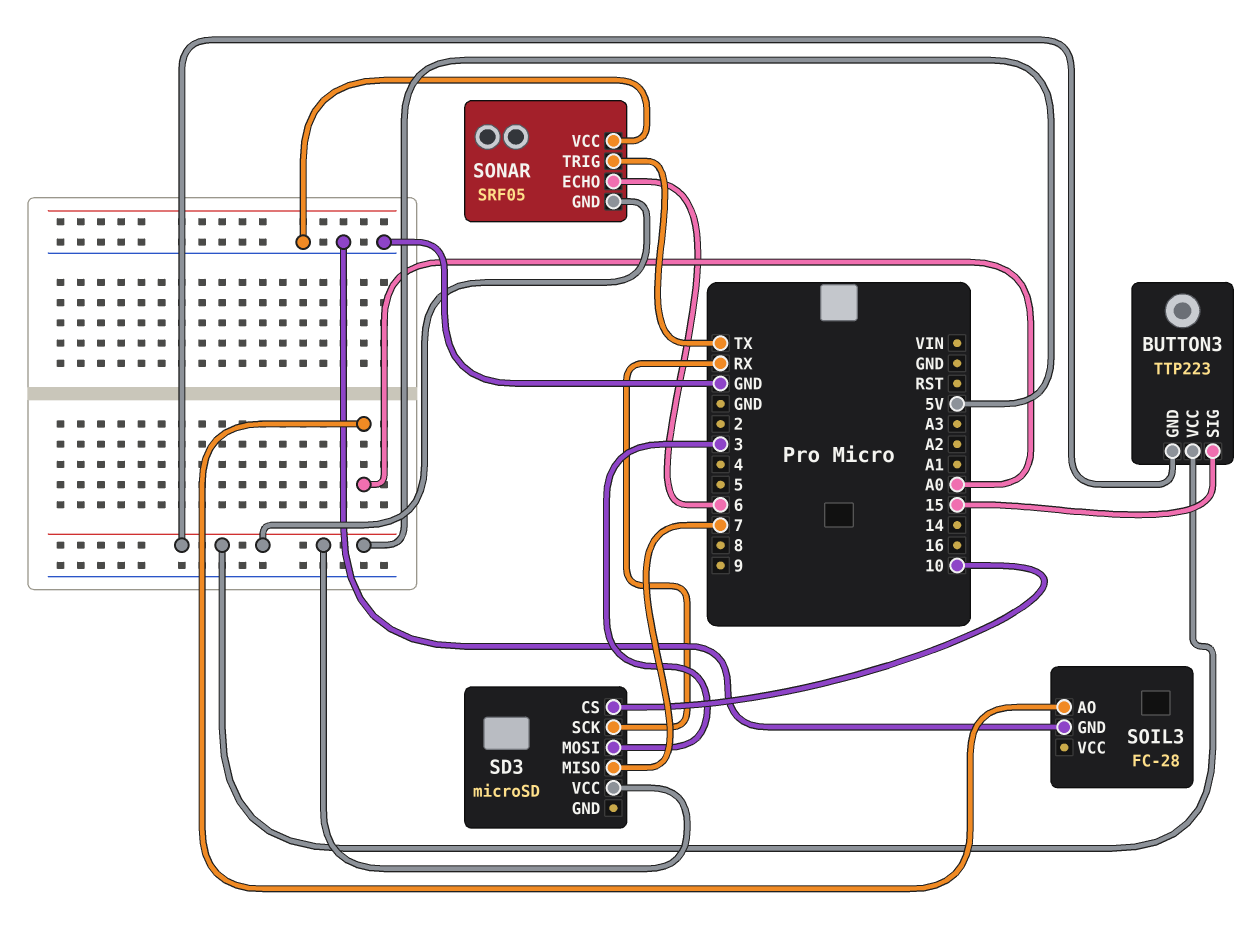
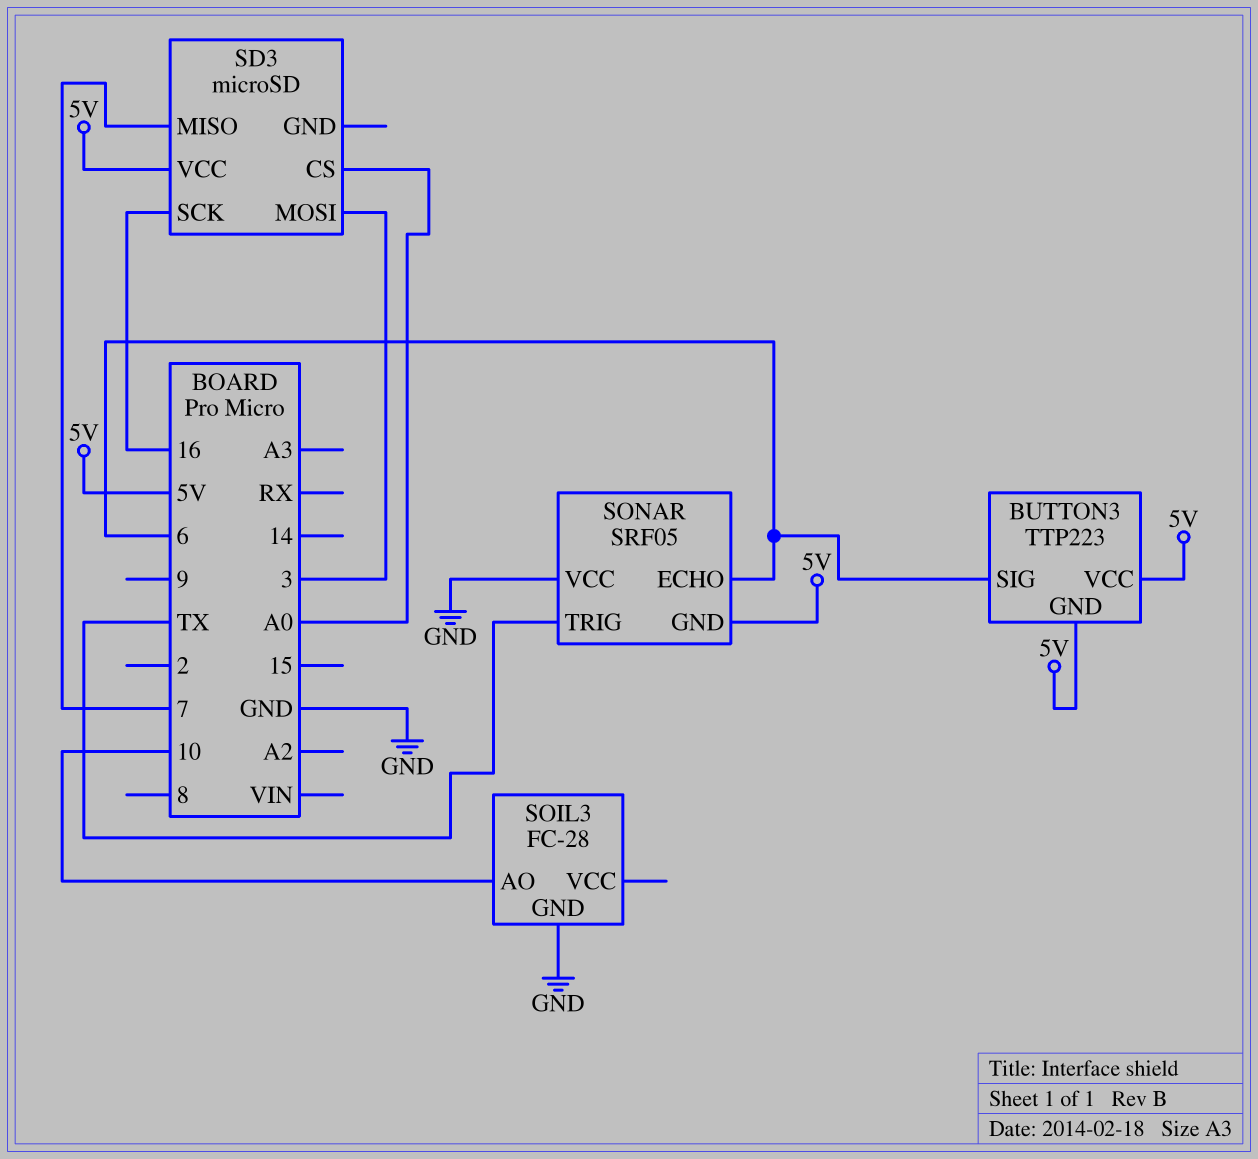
BUTTON3 pin SIG: 15 -> 6
SD3 pin CS: 10 -> A0
SD3 pin SCK: RX -> 16
SOIL3 pin AO: A0 -> 10

